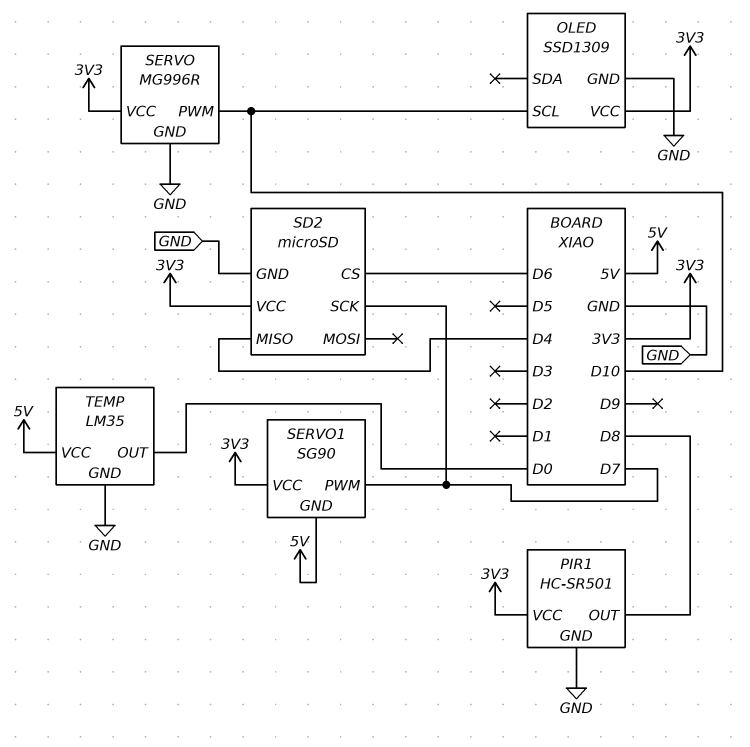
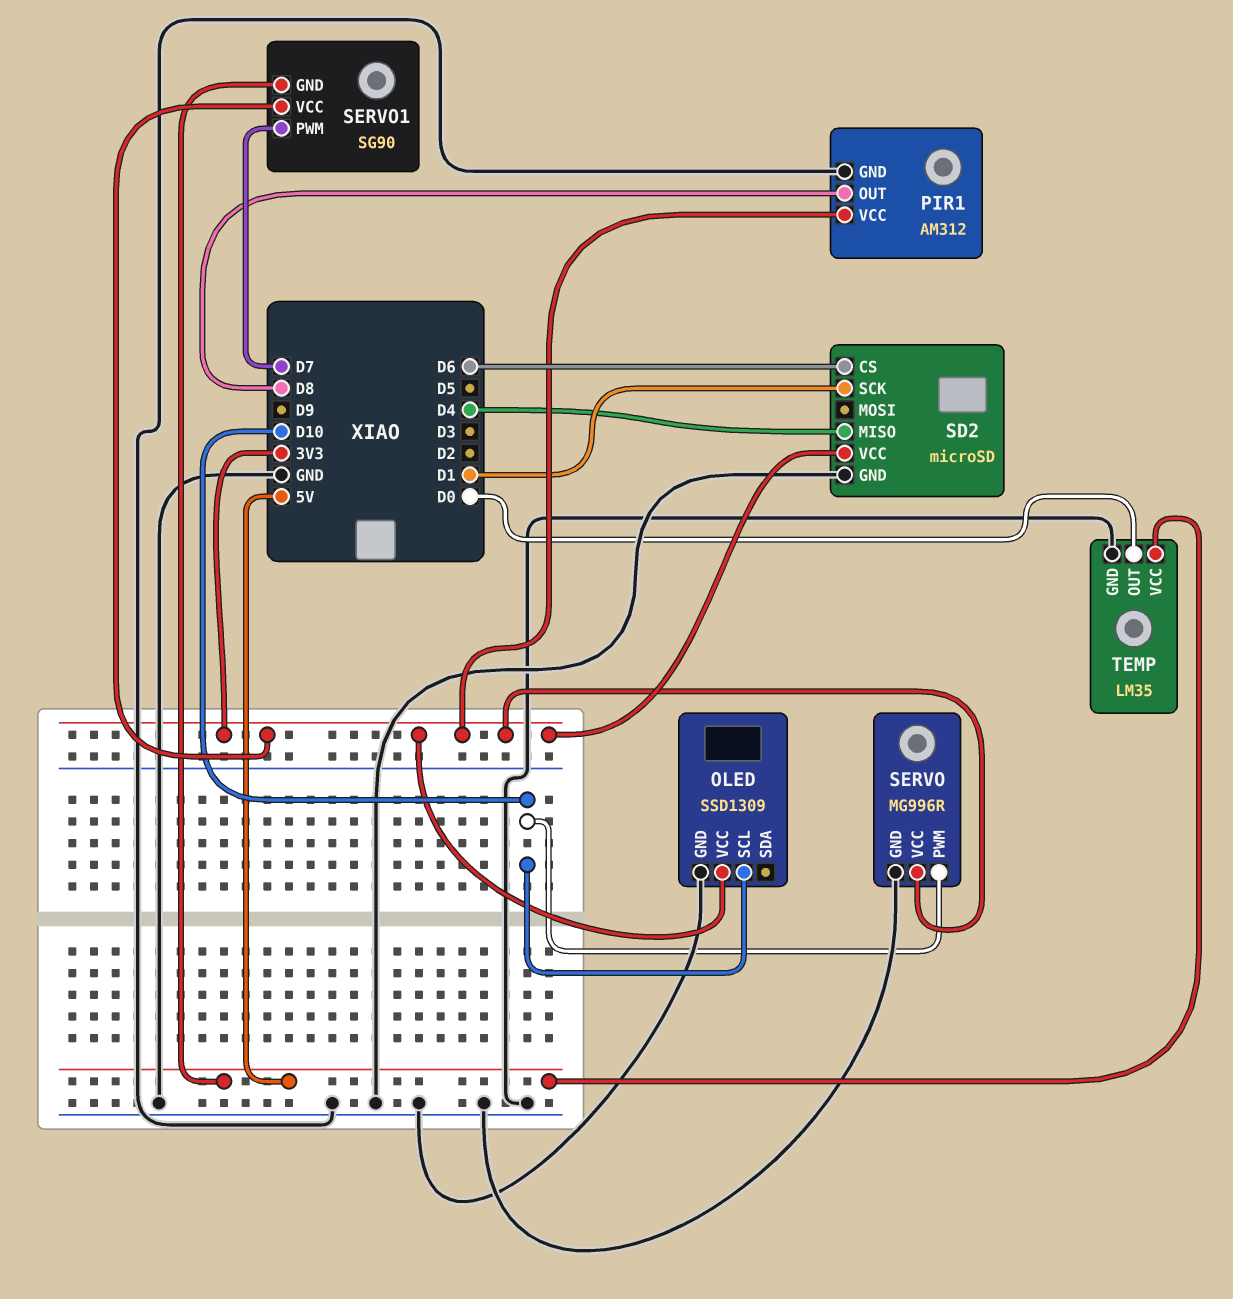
PIR1: HC-SR501 -> AM312
SD2 pin SCK: D7 -> D1

